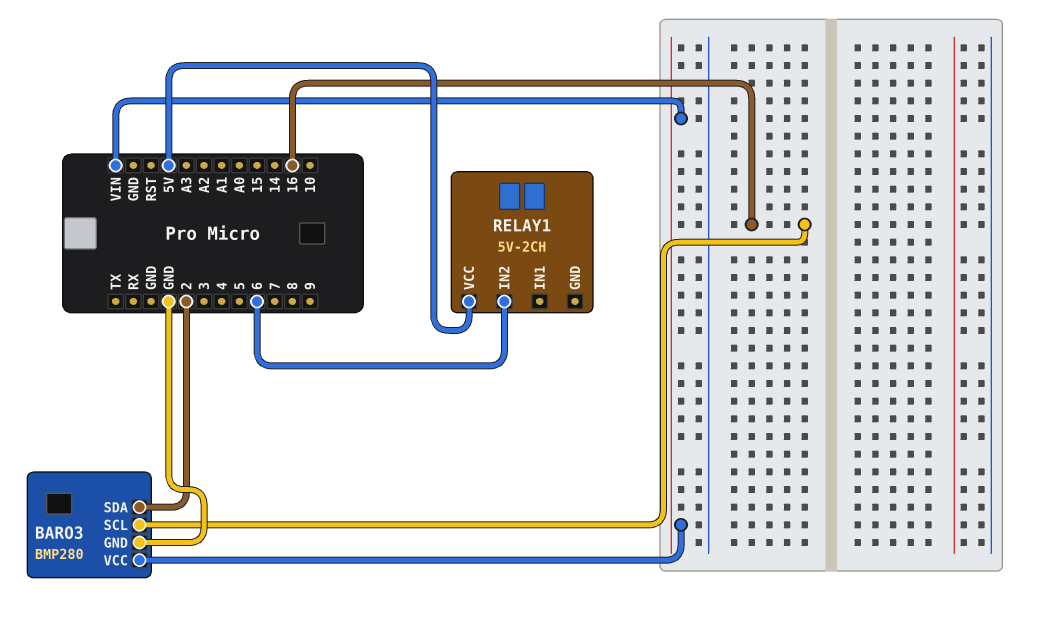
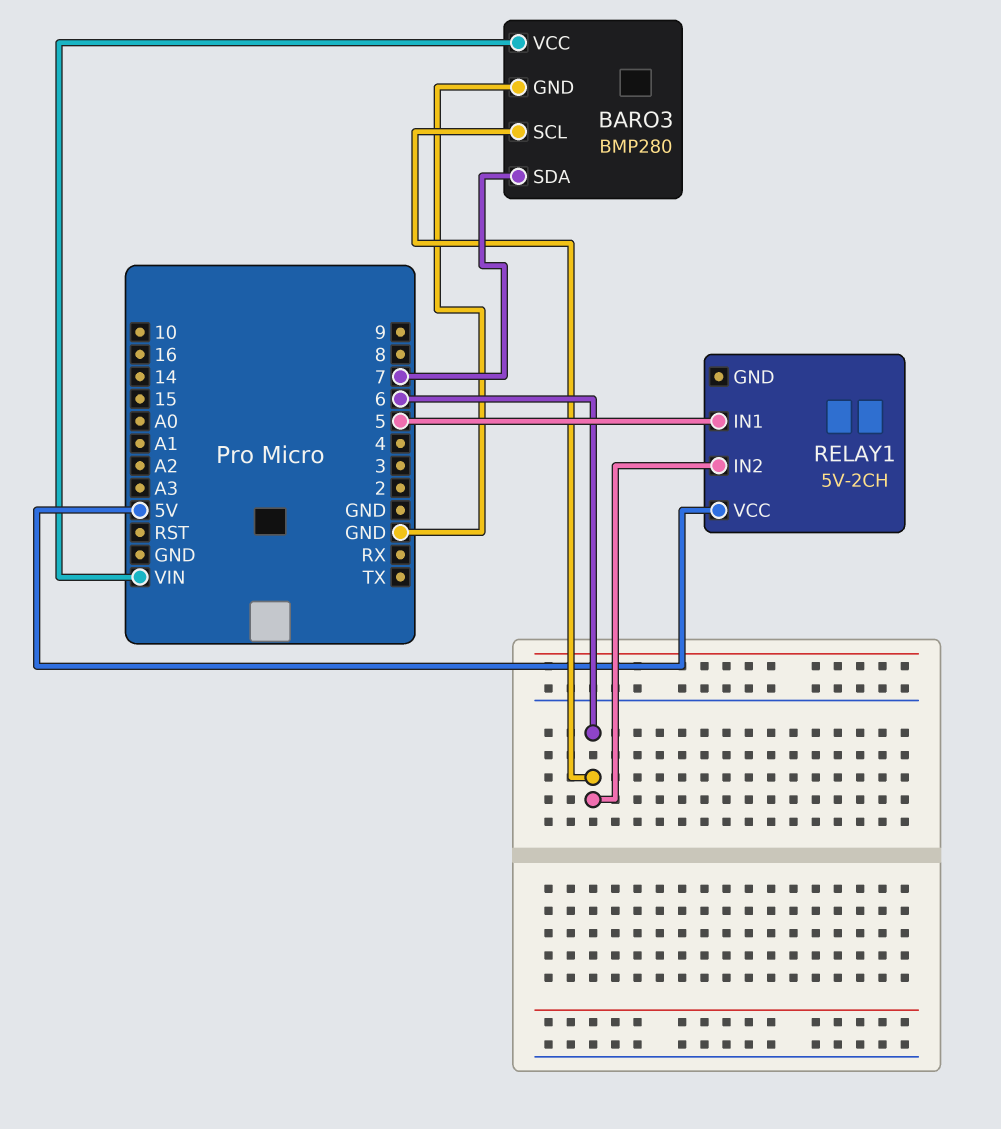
BARO3 pin SCL: 16 -> 6
BARO3 pin SDA: 2 -> 7
RELAY1 pin IN1: none -> 5

